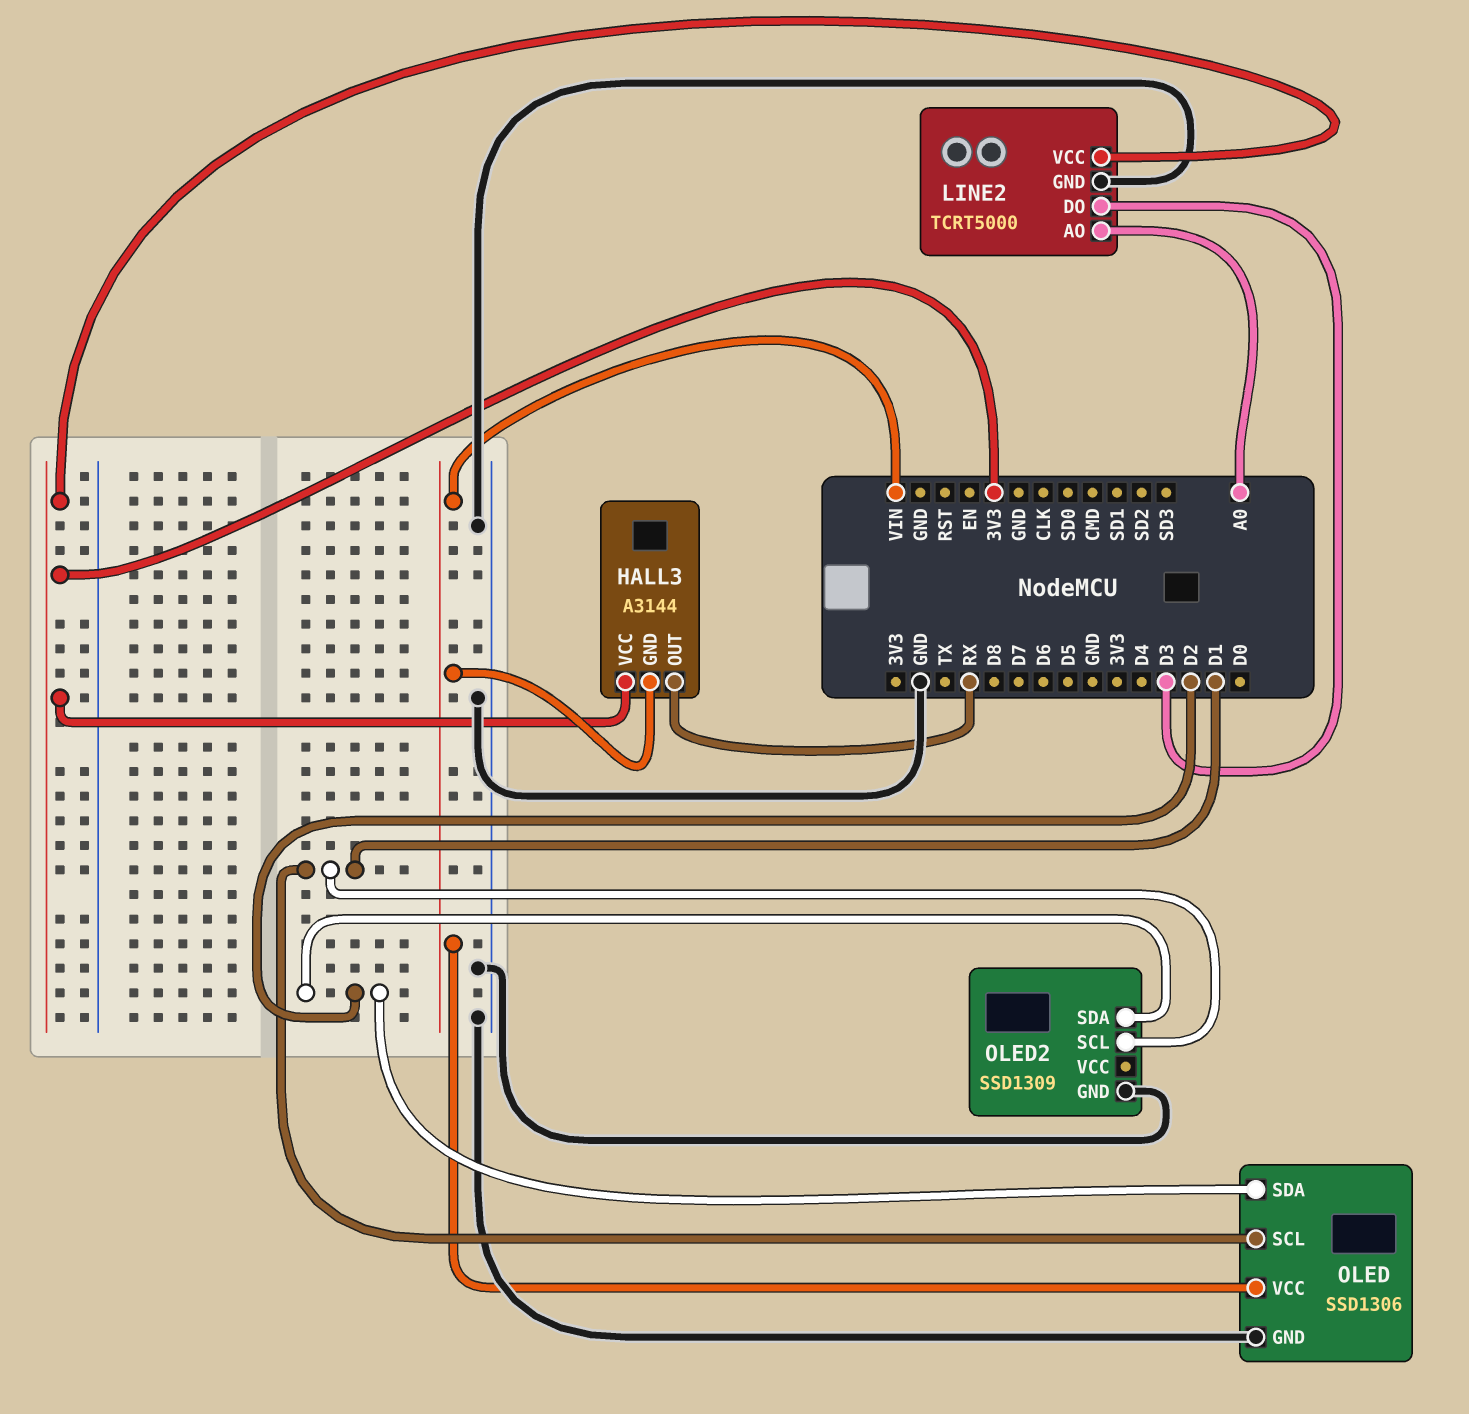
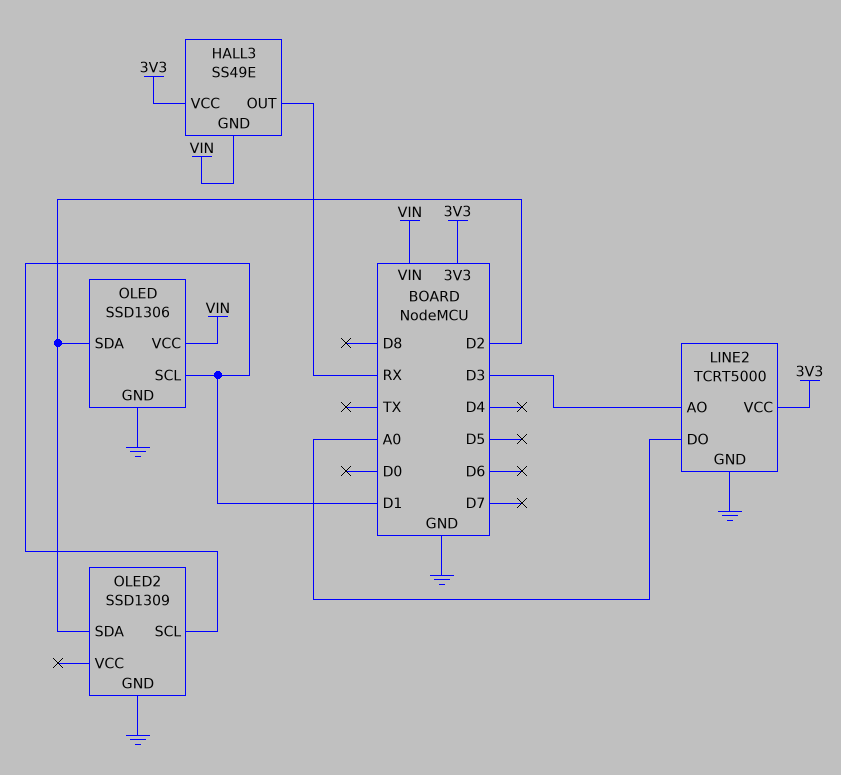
HALL3: A3144 -> SS49E
LINE2 pin AO: A0 -> D3
LINE2 pin DO: D3 -> A0

